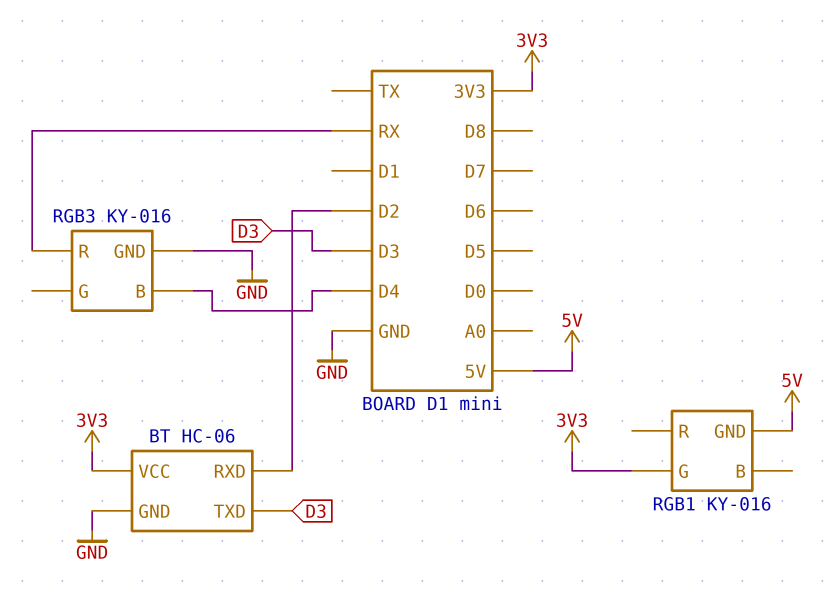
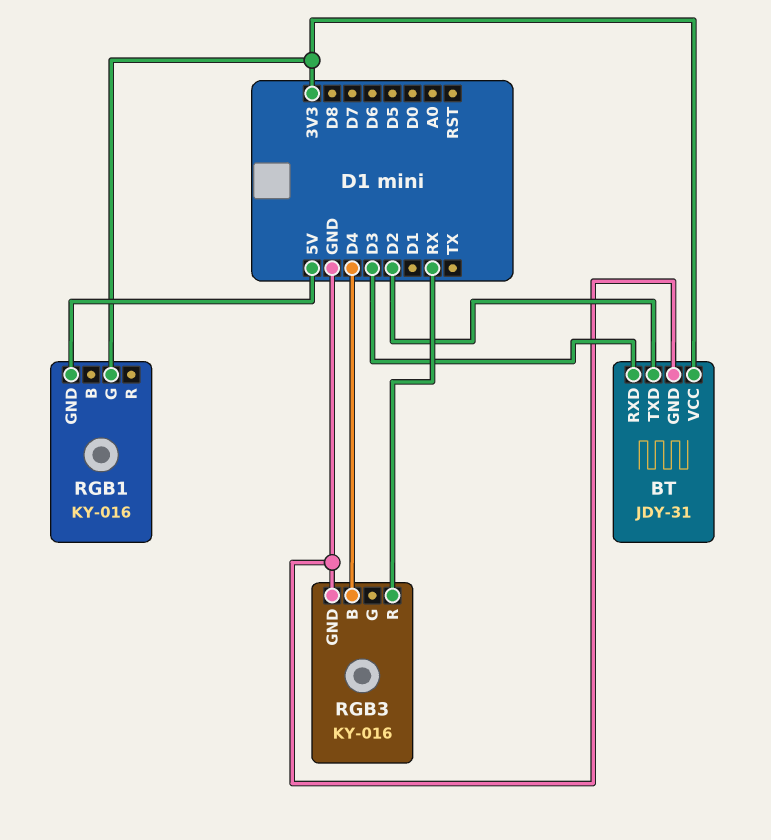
BT: HC-06 -> JDY-31
BT pin RXD: D2 -> D3
BT pin TXD: D3 -> D2

